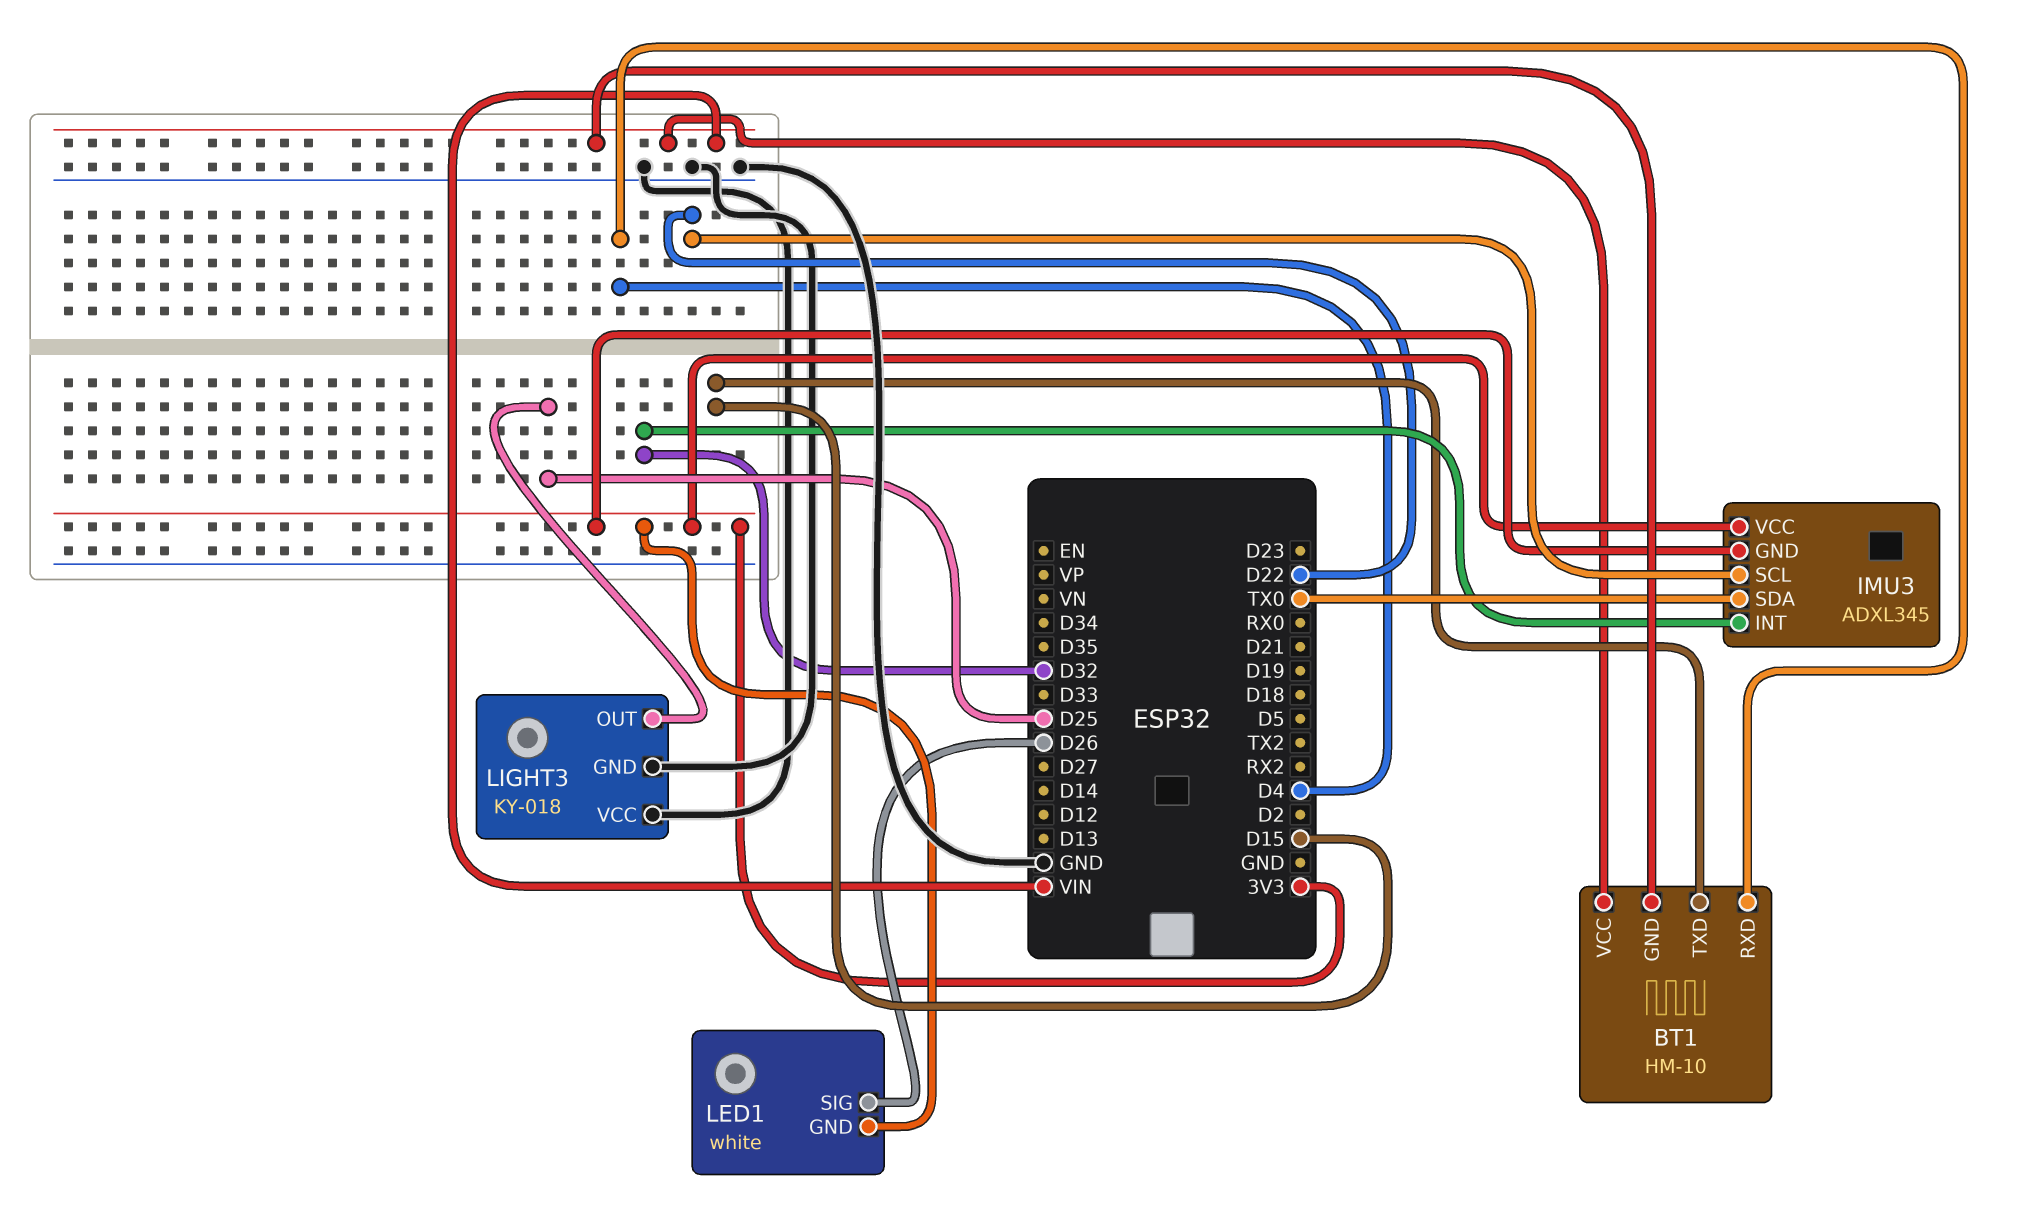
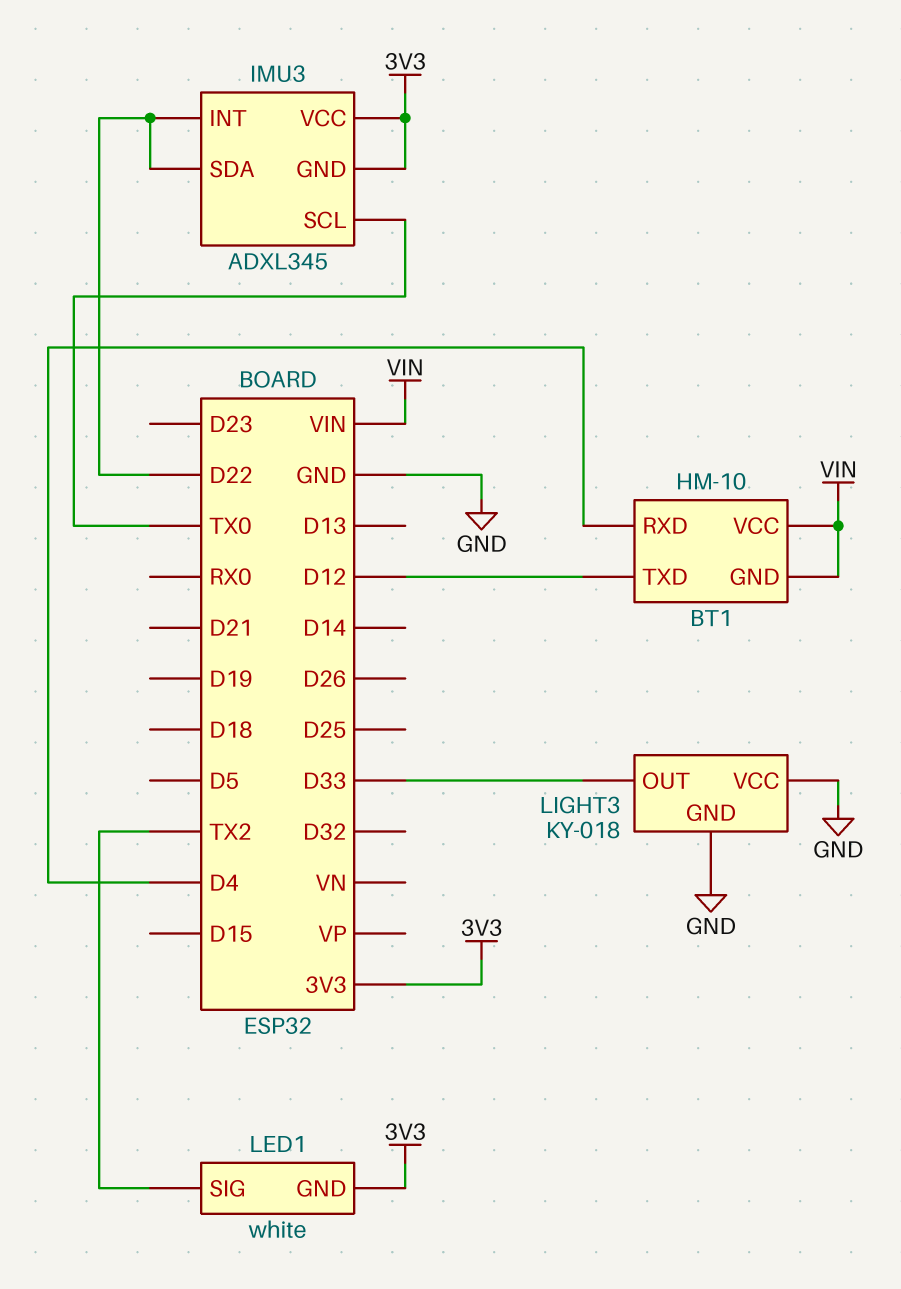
BT1 pin TXD: D15 -> D12
IMU3 pin INT: D32 -> D22
IMU3 pin SCL: D22 -> TX0
IMU3 pin SDA: TX0 -> D22
LED1 pin SIG: D26 -> TX2
LIGHT3 pin OUT: D25 -> D33

